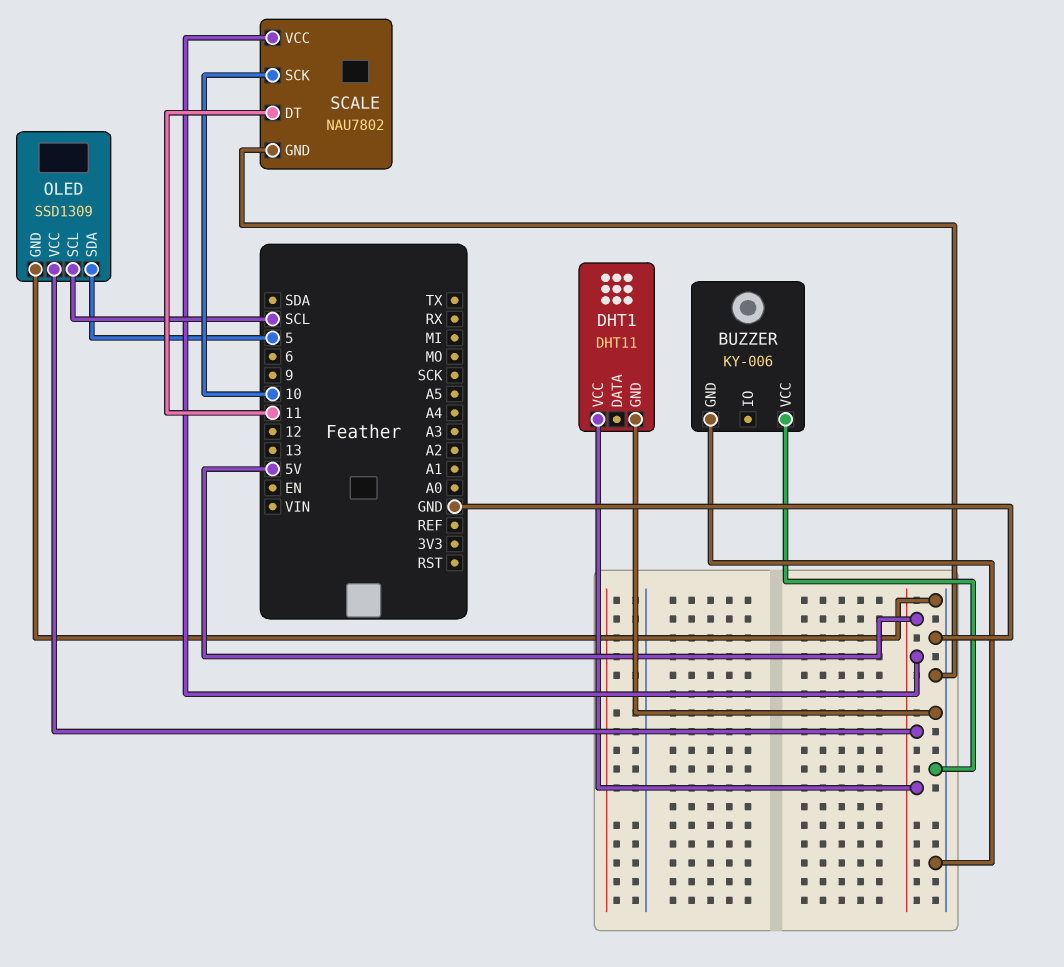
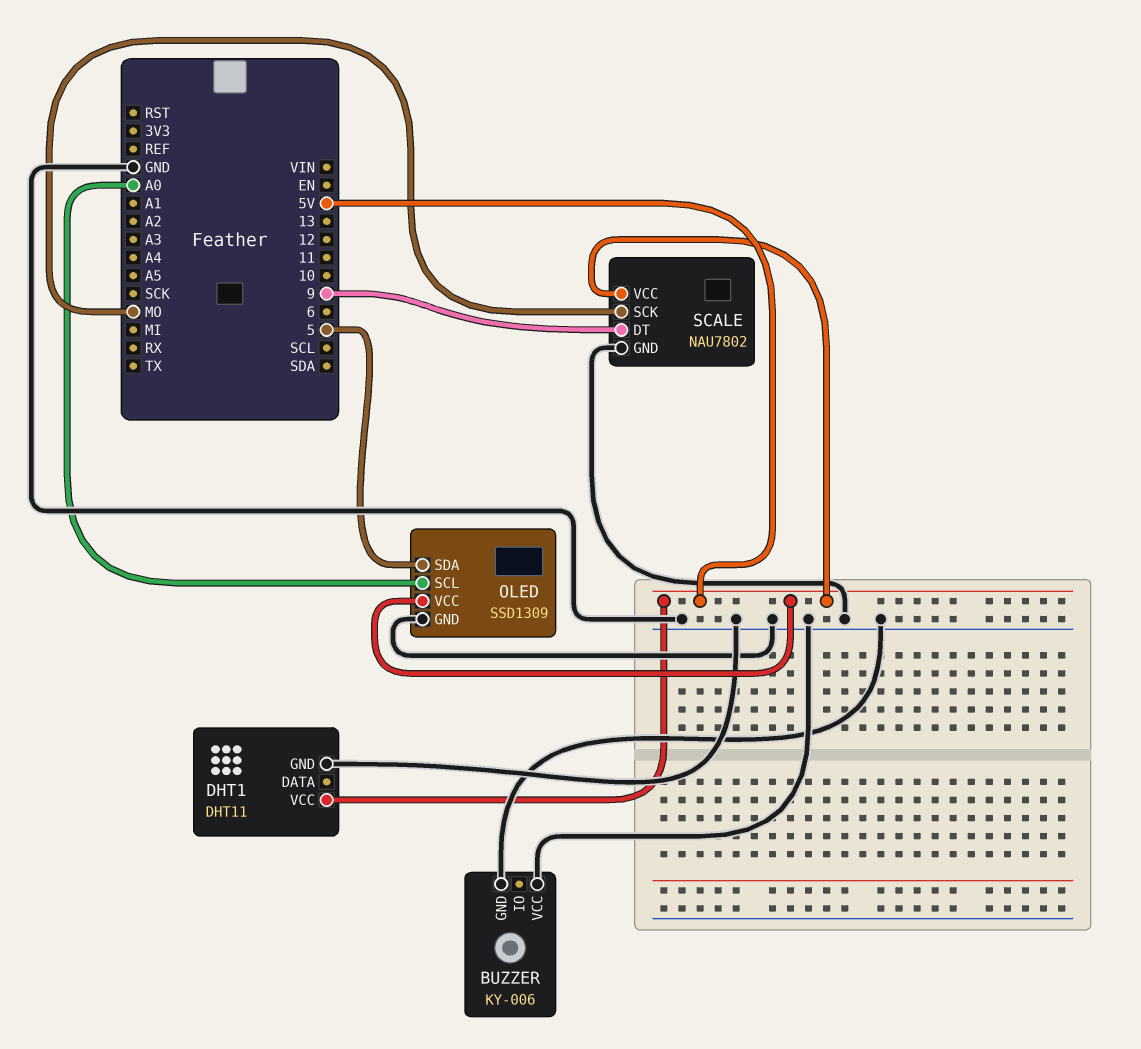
OLED pin SCL: SCL -> A0
SCALE pin DT: 11 -> 9
SCALE pin SCK: 10 -> MO

